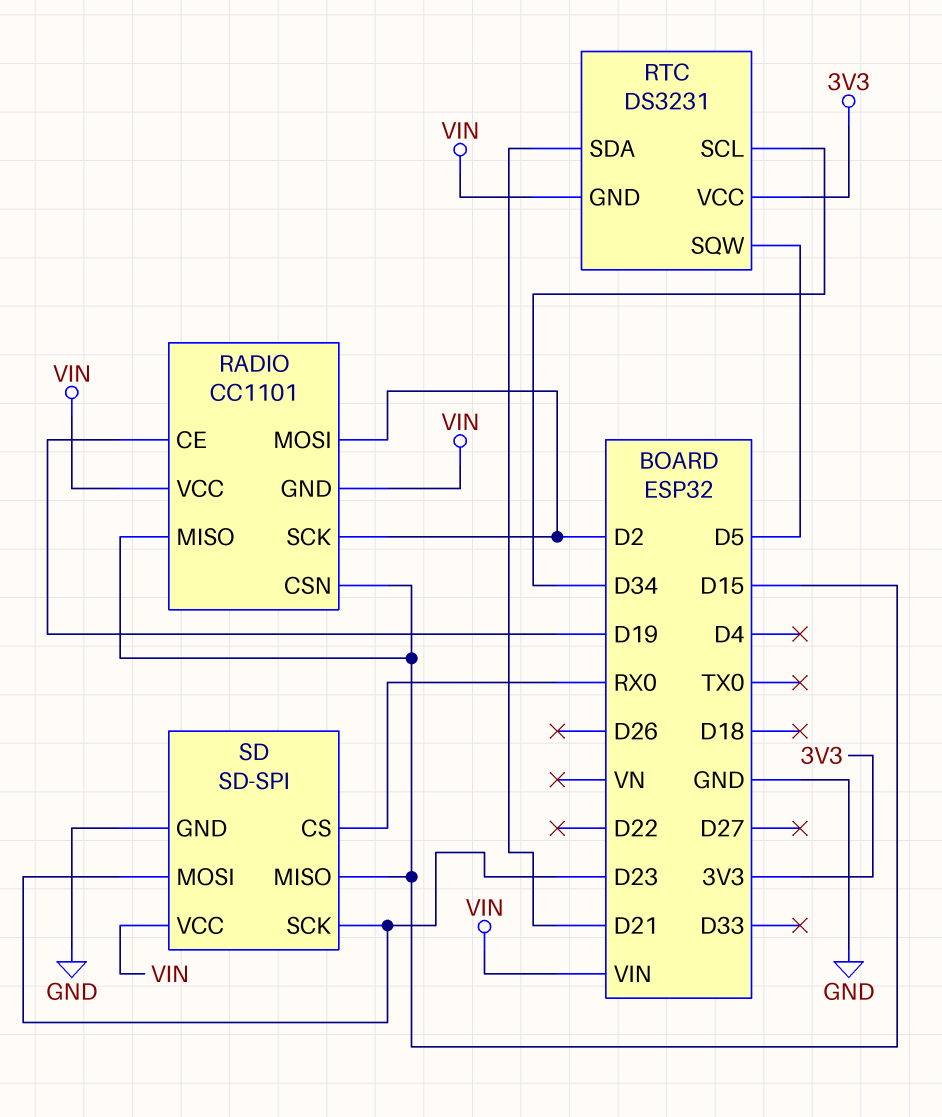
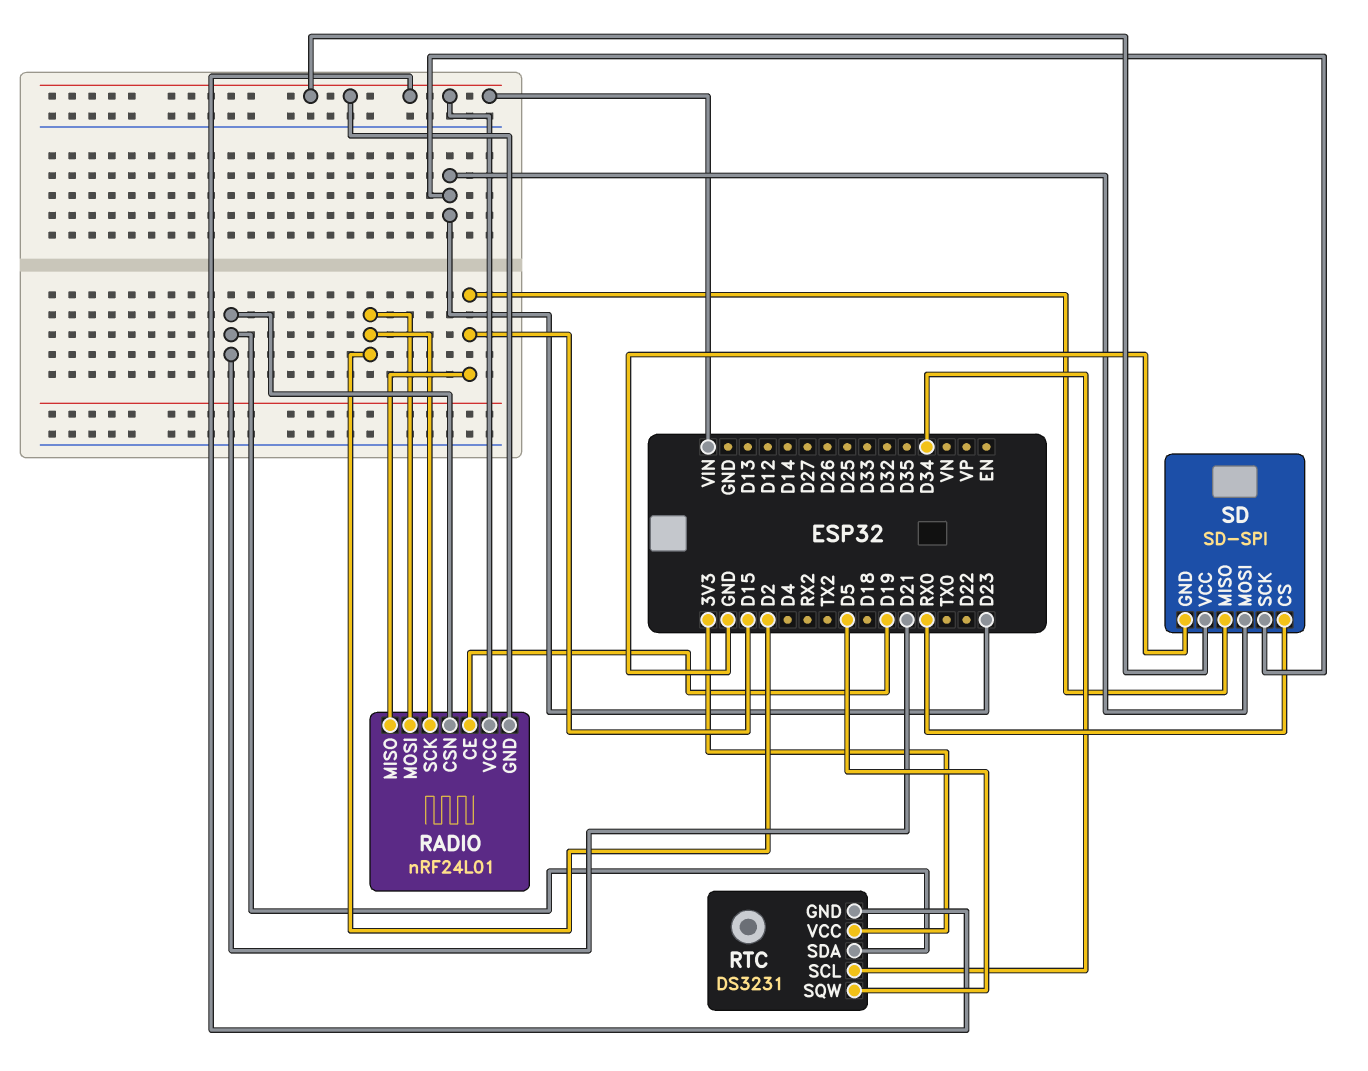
RADIO: CC1101 -> nRF24L01
RADIO pin CSN: D15 -> D21

